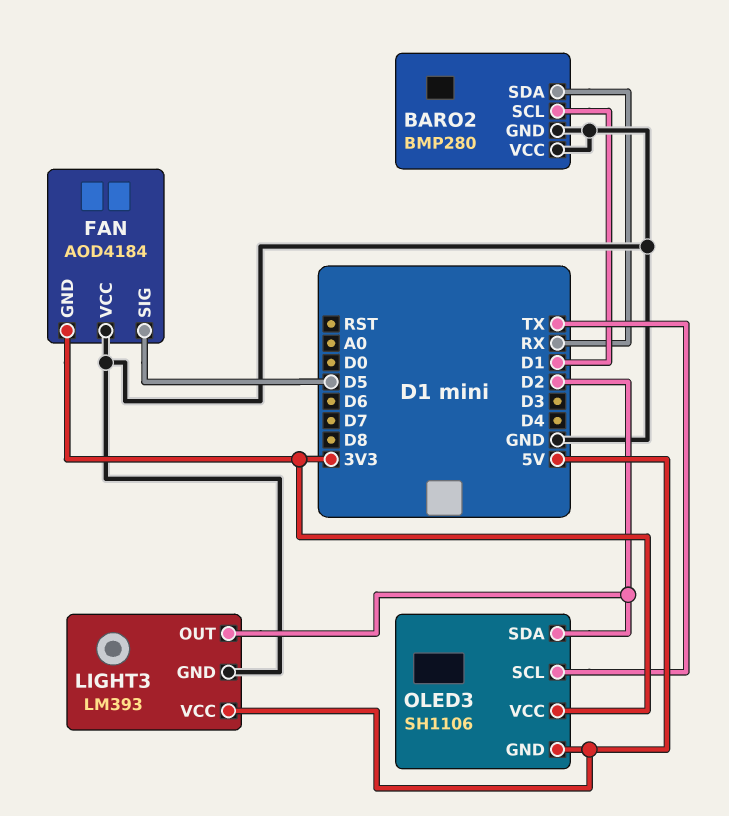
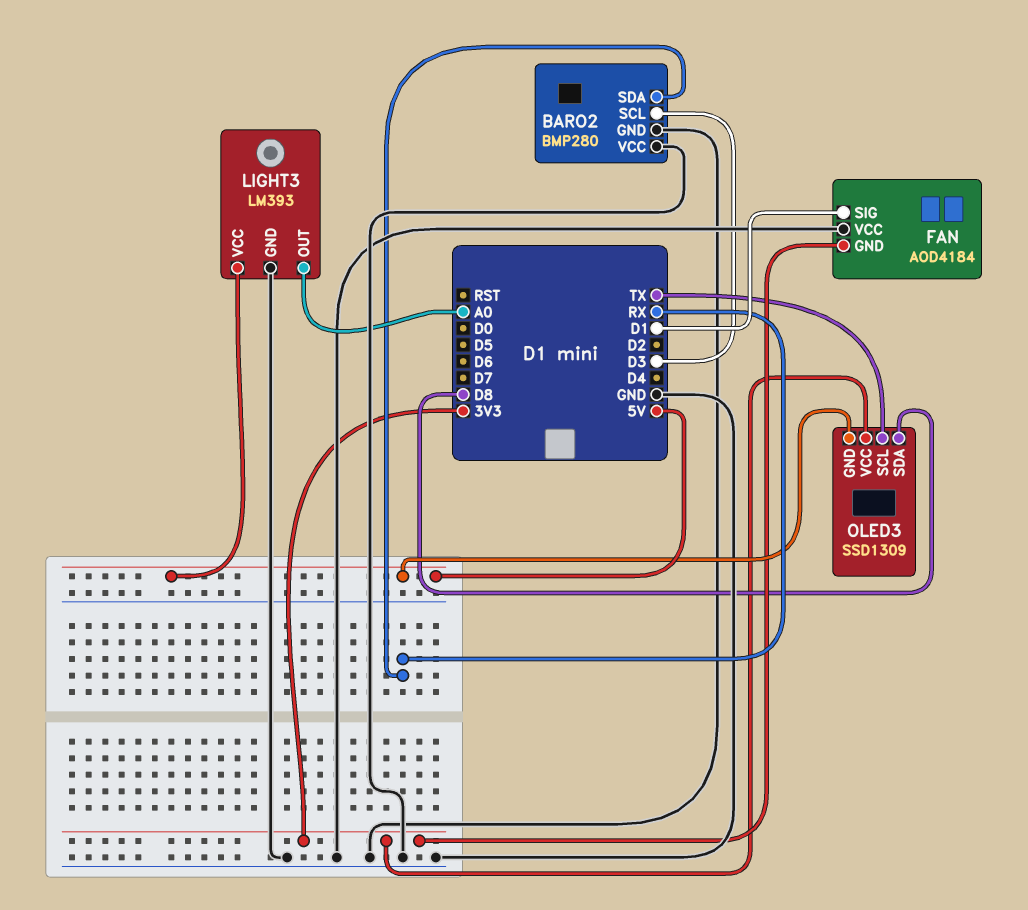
BARO2 pin SCL: D1 -> D3
FAN pin SIG: D5 -> D1
LIGHT3 pin OUT: D2 -> A0
OLED3: SH1106 -> SSD1309
OLED3 pin SDA: D2 -> D8

